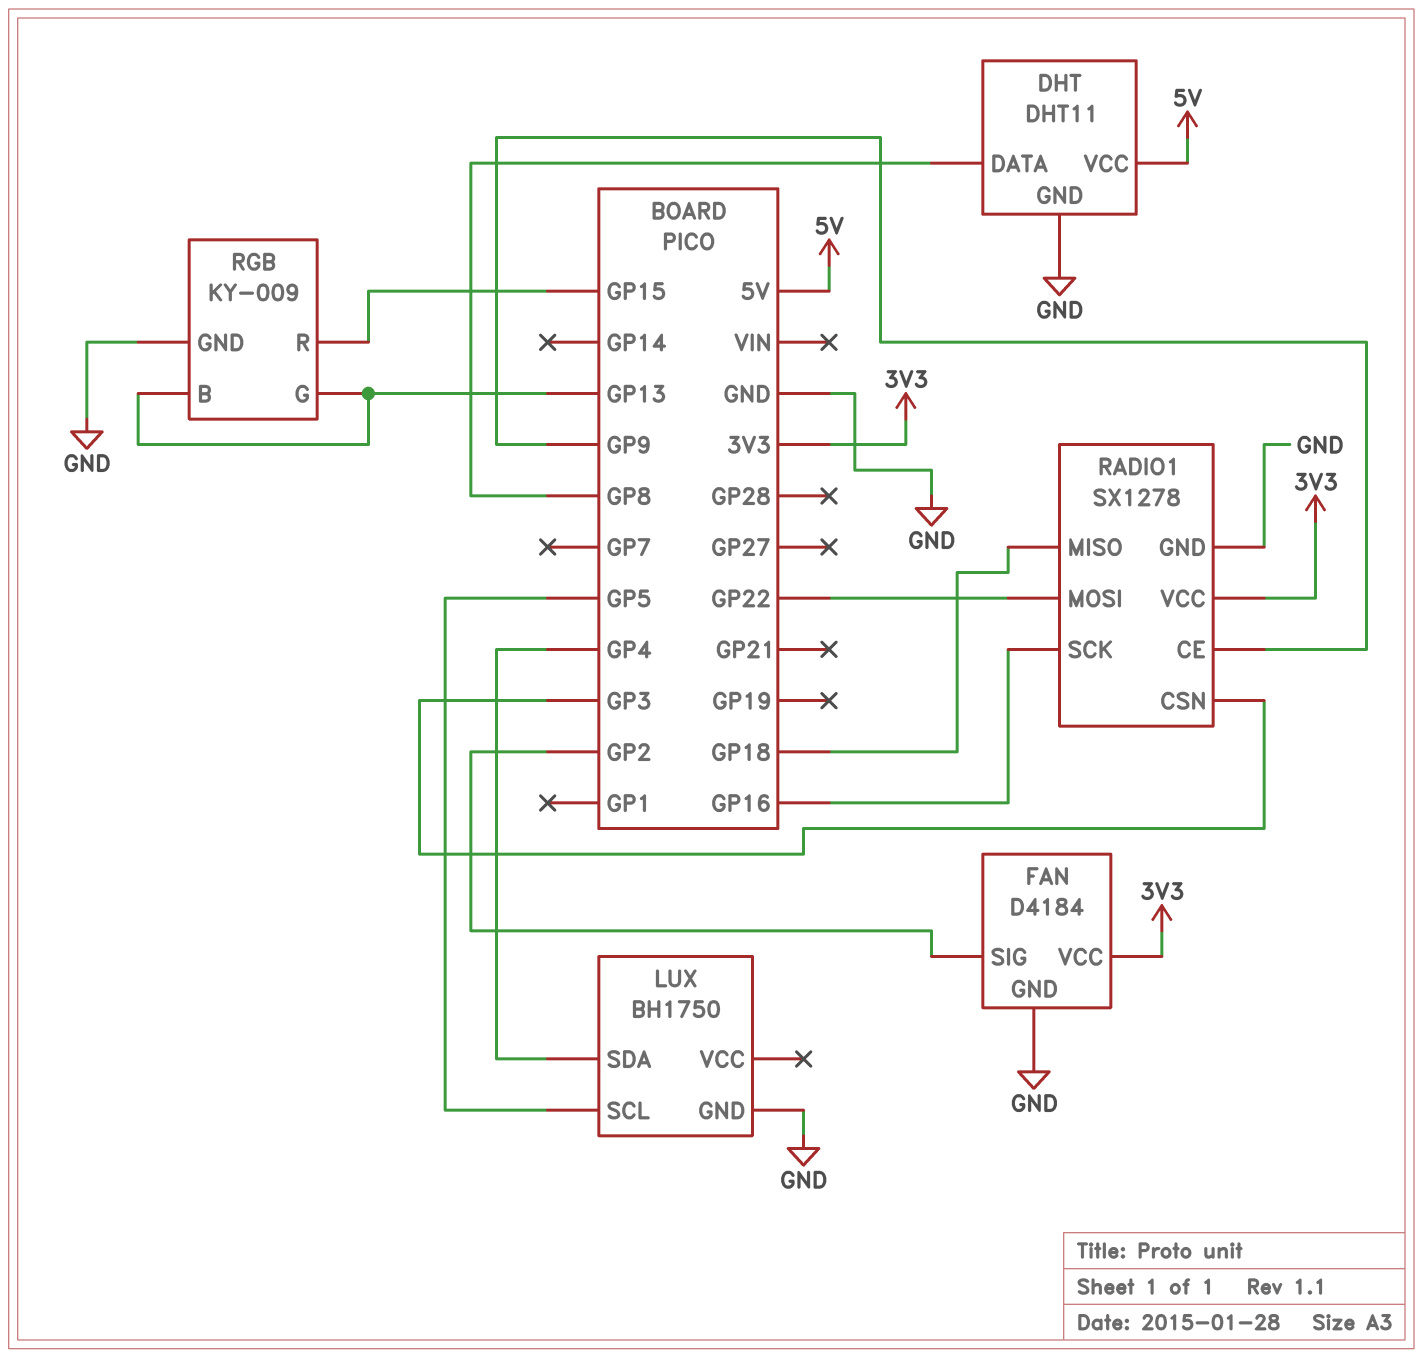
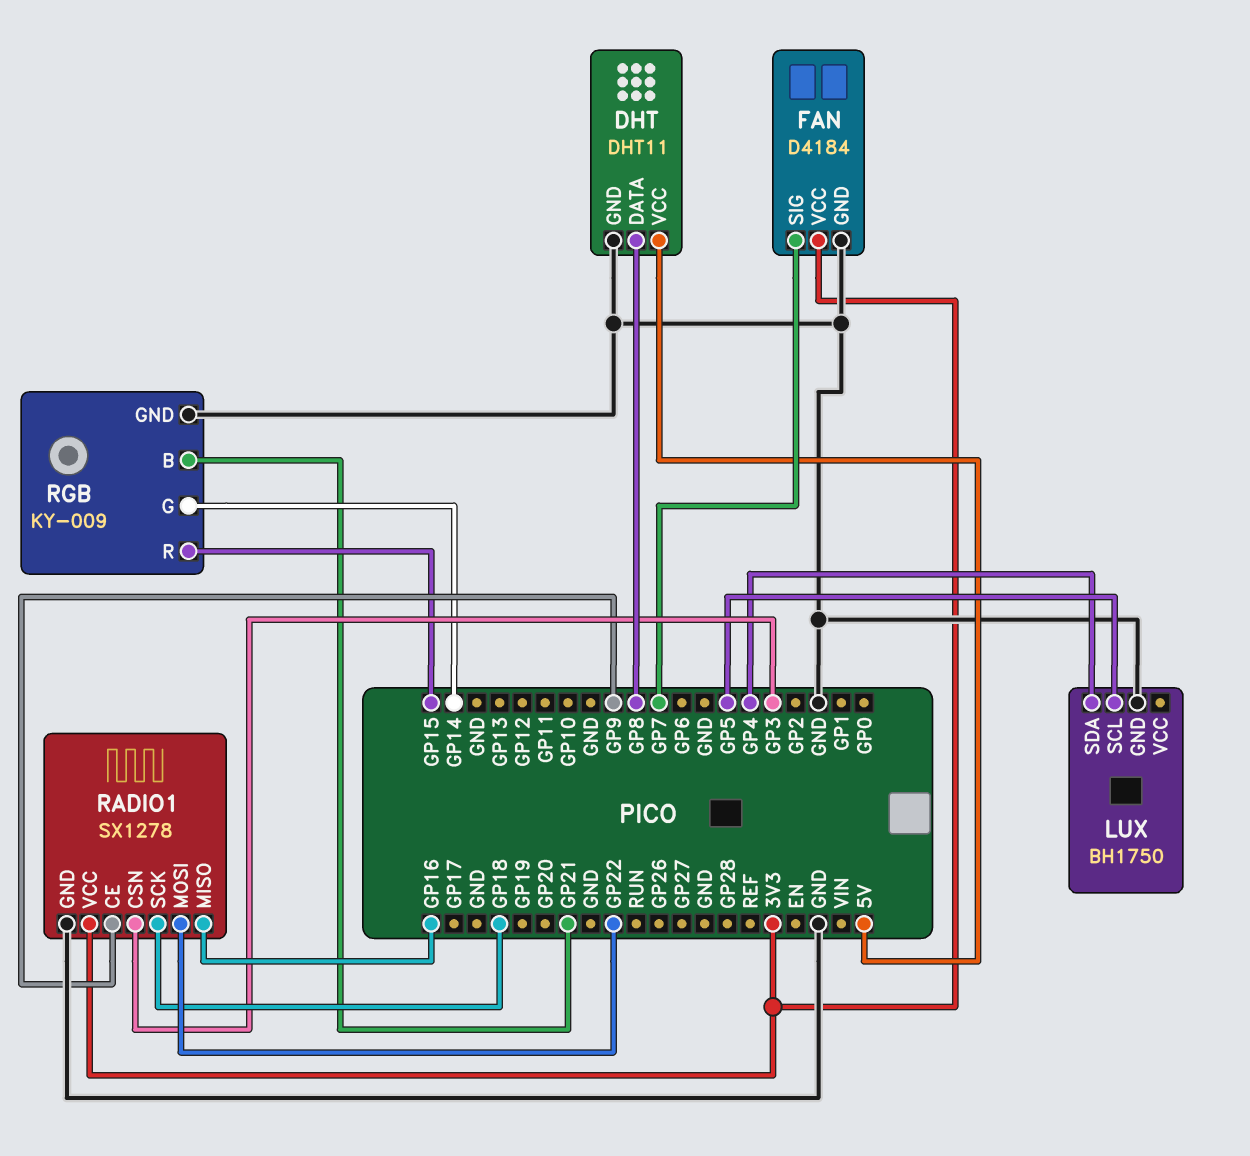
FAN pin SIG: GP2 -> GP7
RADIO1 pin MISO: GP18 -> GP16
RADIO1 pin SCK: GP16 -> GP18
RGB pin B: GP13 -> GP21
RGB pin G: GP13 -> GP14

